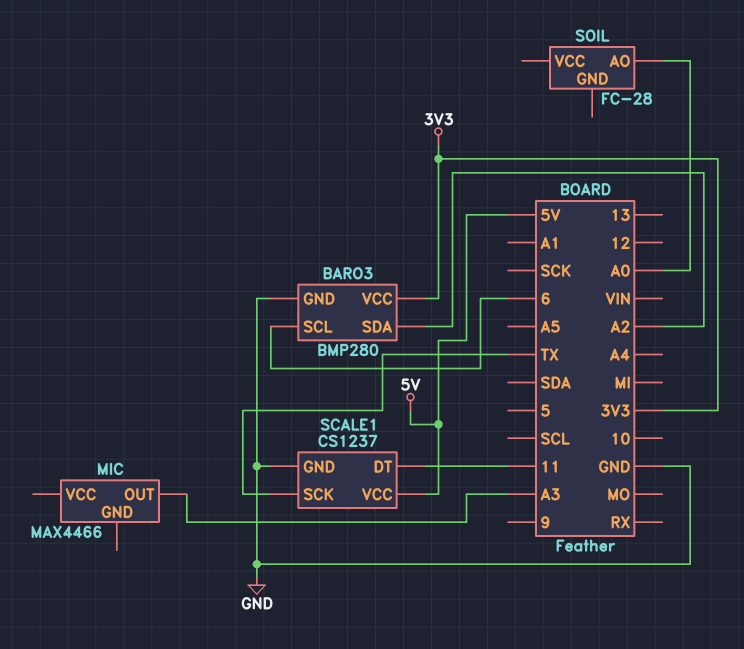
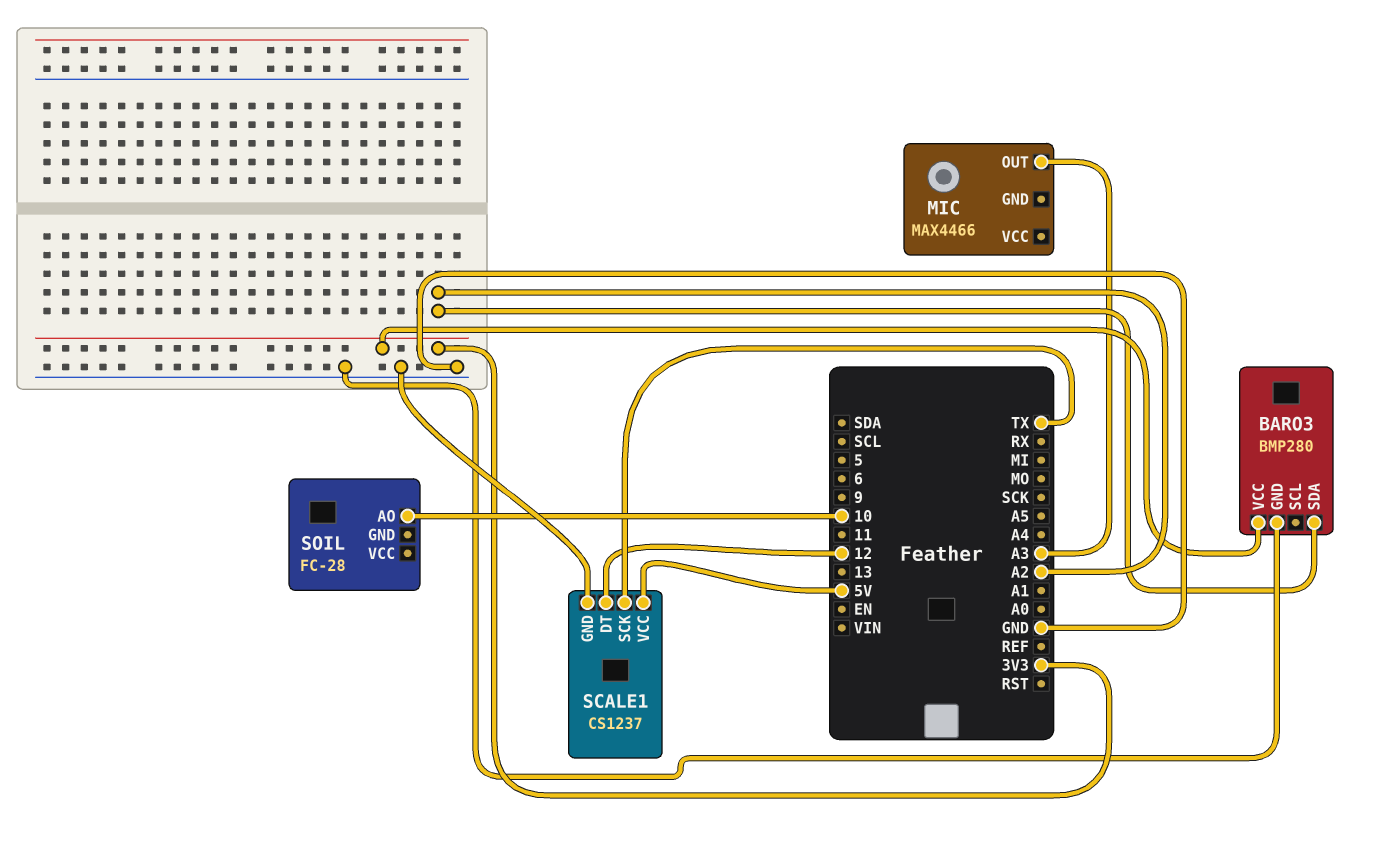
BARO3 pin SCL: 6 -> none
SCALE1 pin DT: 11 -> 12
SOIL pin AO: A0 -> 10

